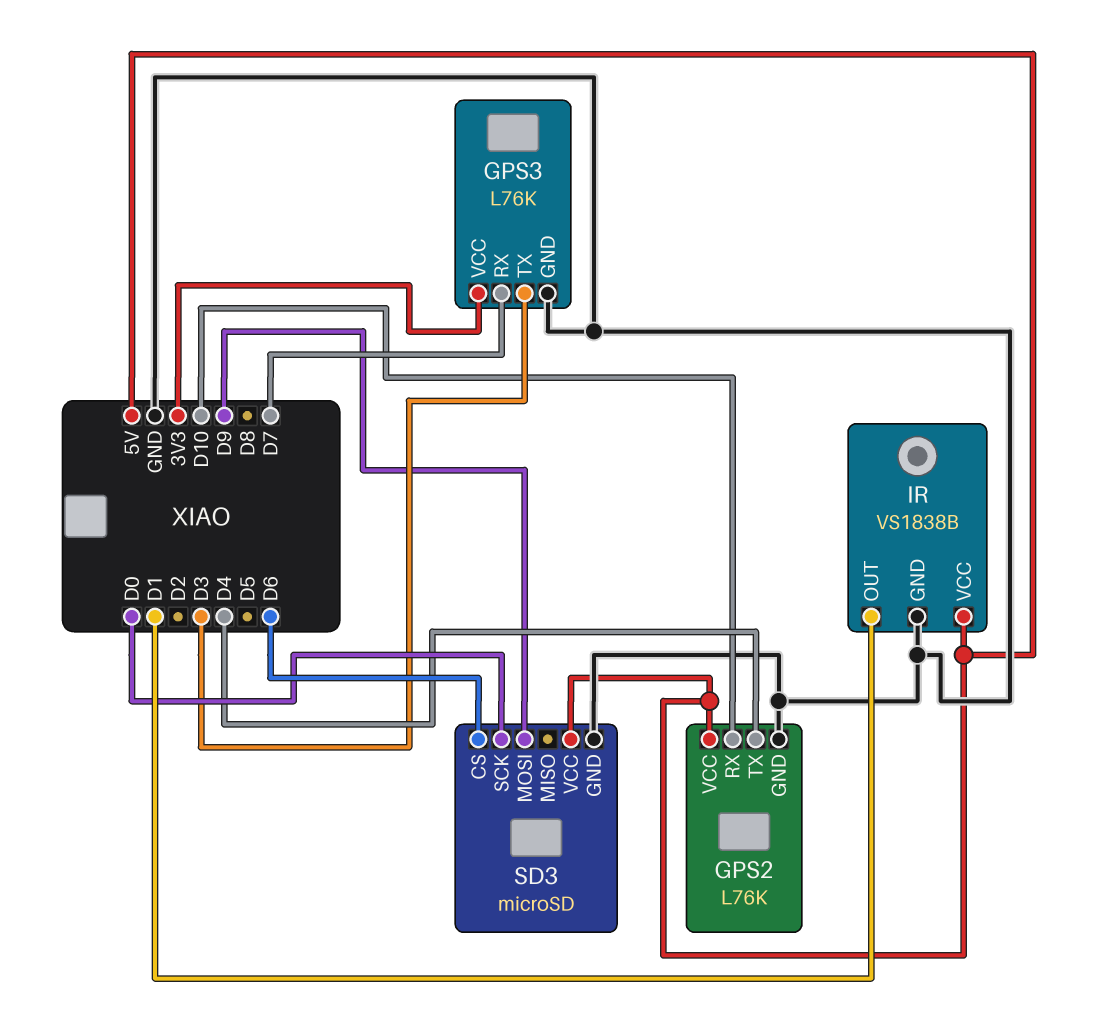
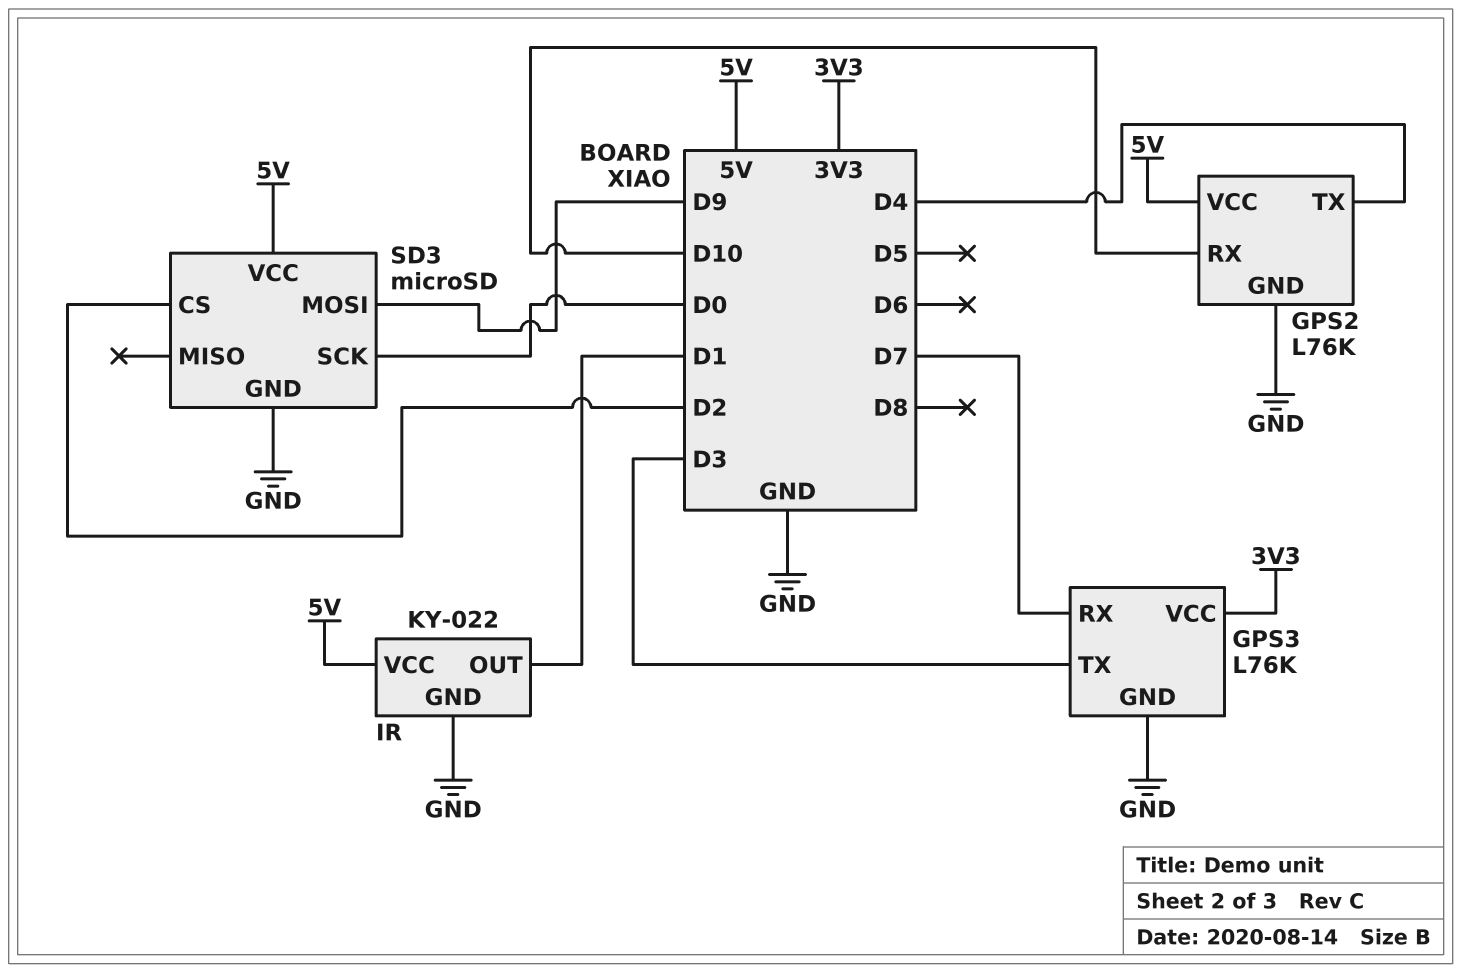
IR: VS1838B -> KY-022
SD3 pin CS: D6 -> D2

